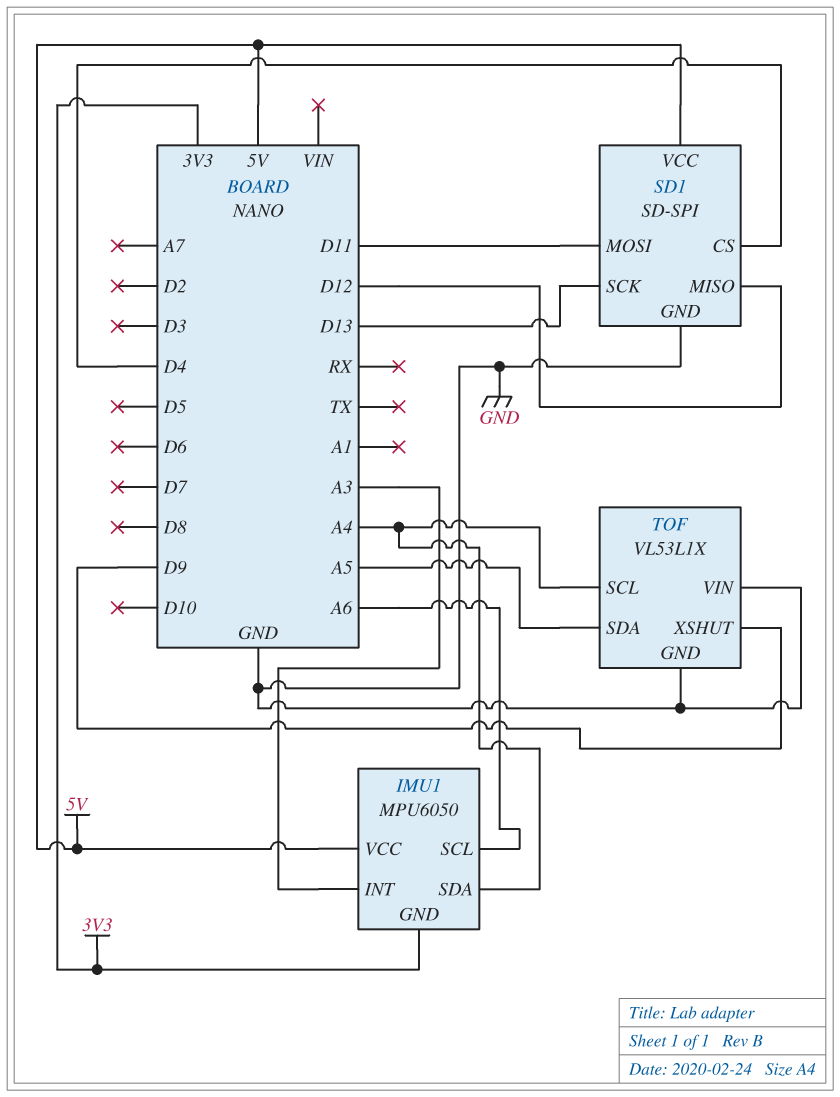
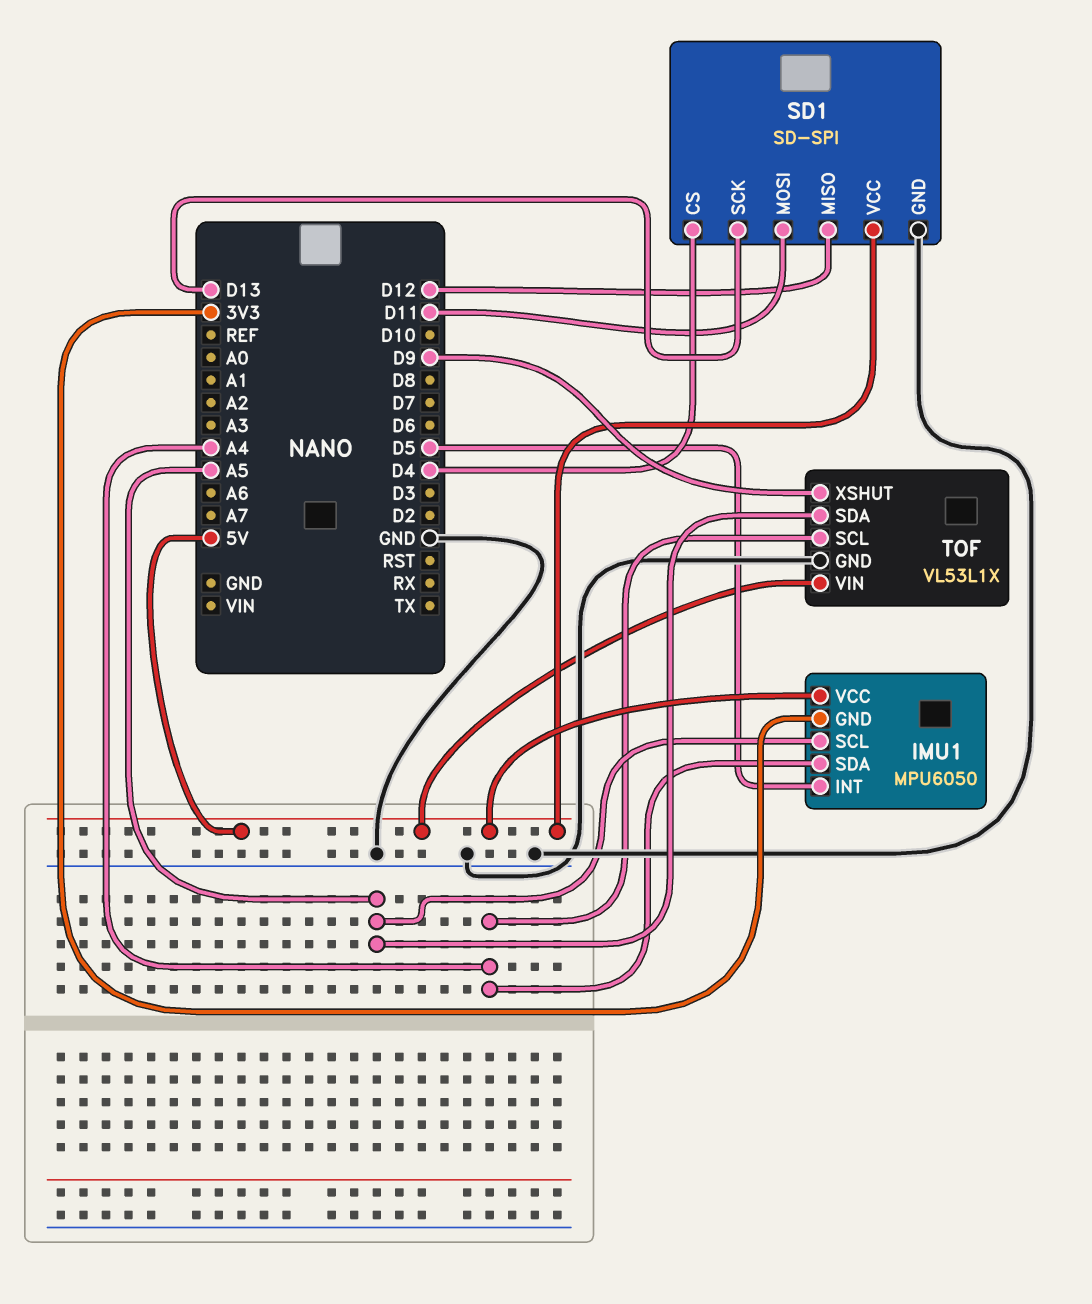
IMU1 pin INT: A3 -> D5
IMU1 pin SCL: A6 -> A5
TOF pin VIN: GND -> 5V

